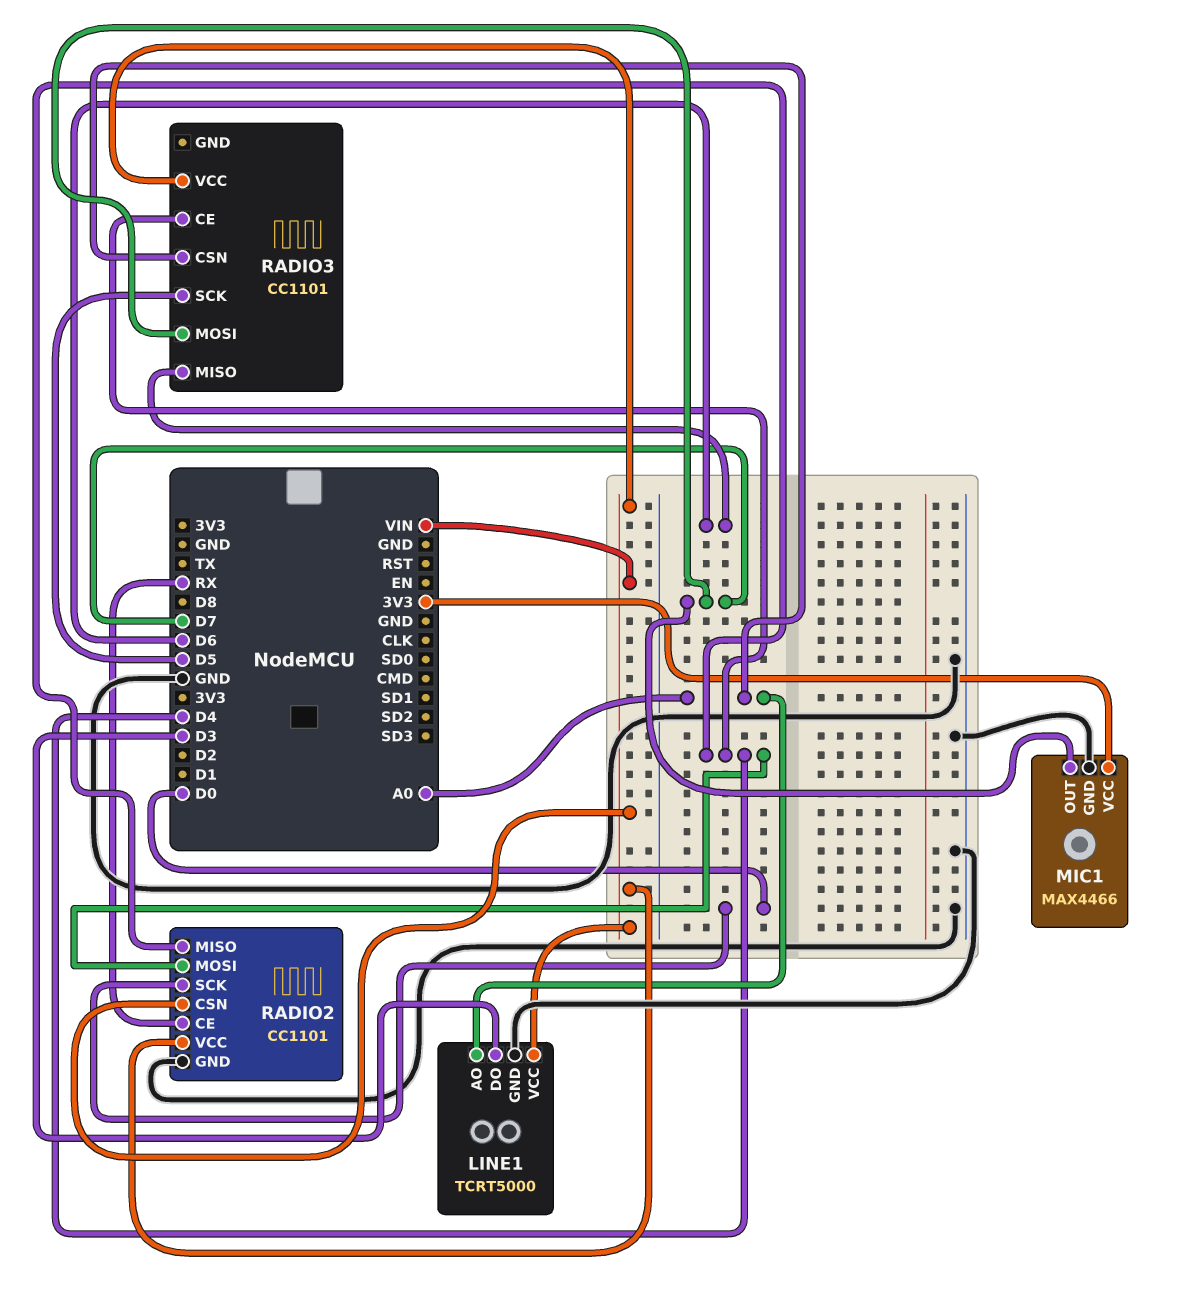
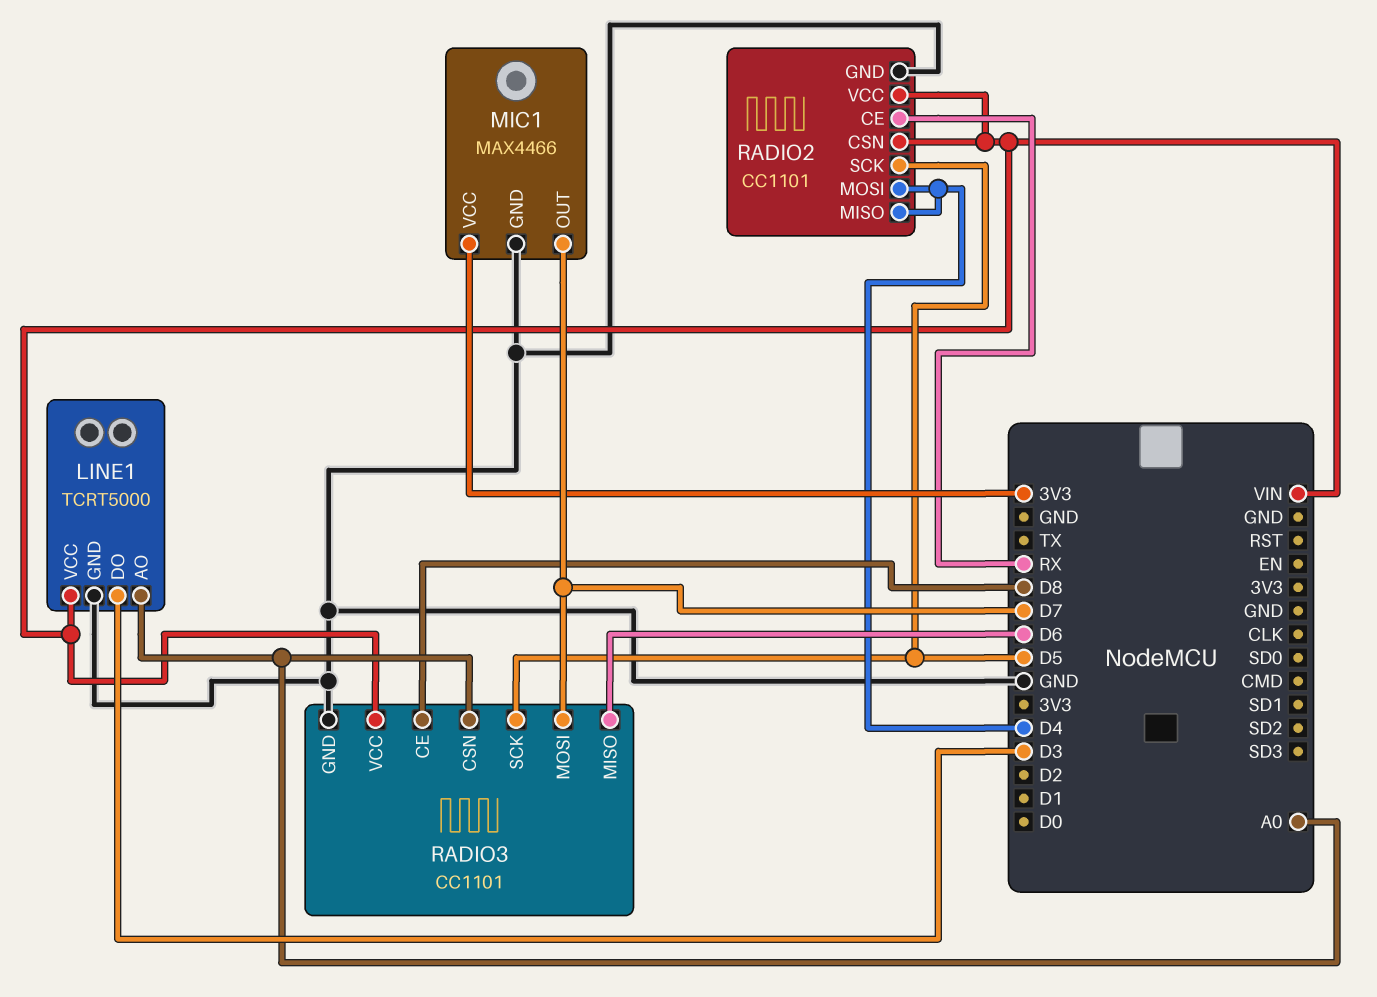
RADIO2 pin SCK: D0 -> D5
RADIO3 pin CE: D4 -> D8
RADIO3 pin GND: none -> GND

